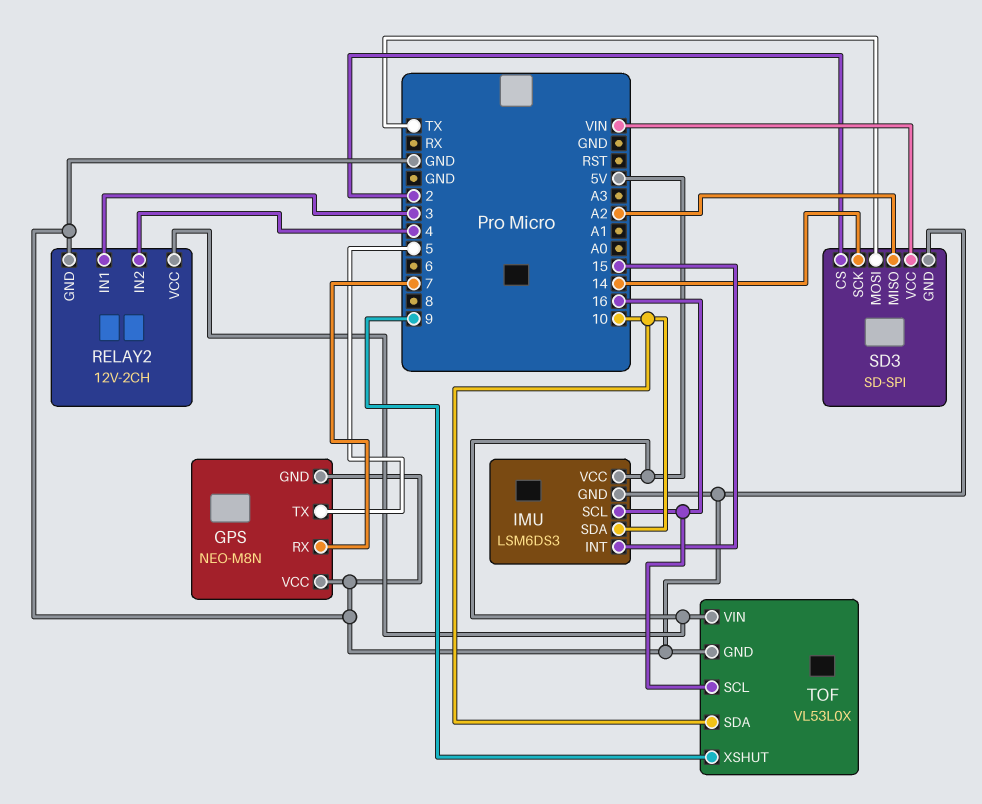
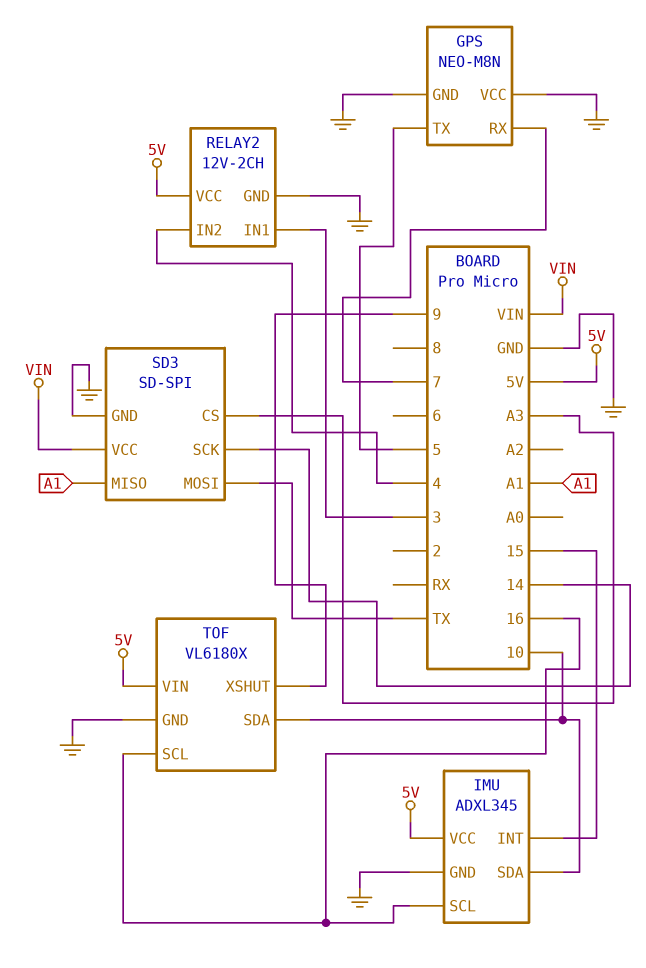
IMU: LSM6DS3 -> ADXL345
SD3 pin CS: 2 -> A3
SD3 pin MISO: A2 -> A1
TOF: VL53L0X -> VL6180X

